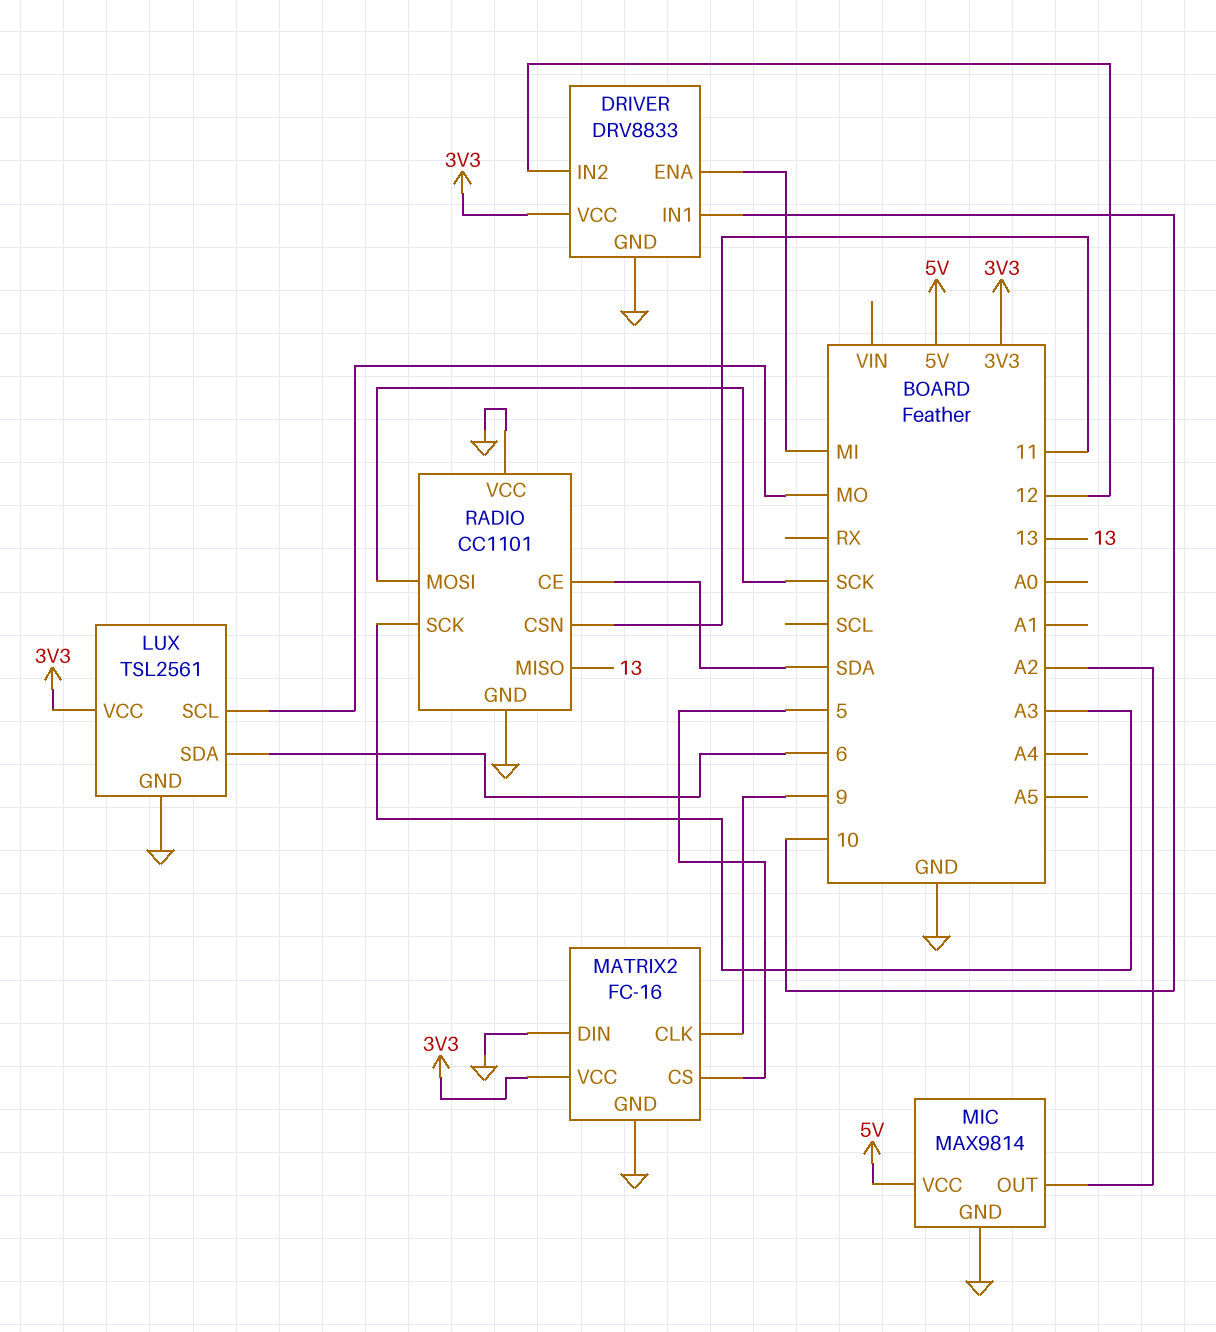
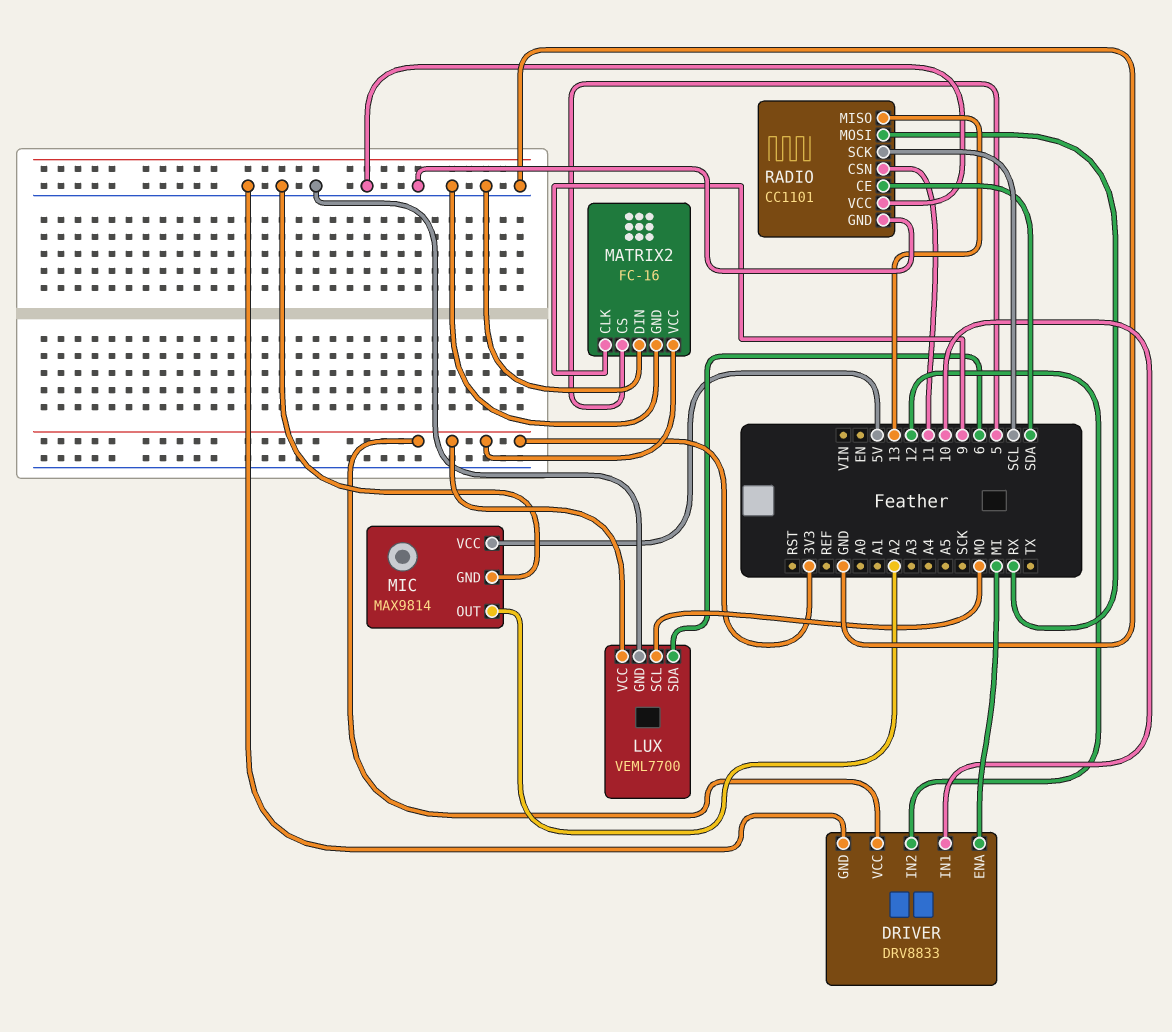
LUX: TSL2561 -> VEML7700
RADIO pin MOSI: SCK -> RX
RADIO pin SCK: A3 -> SCL

